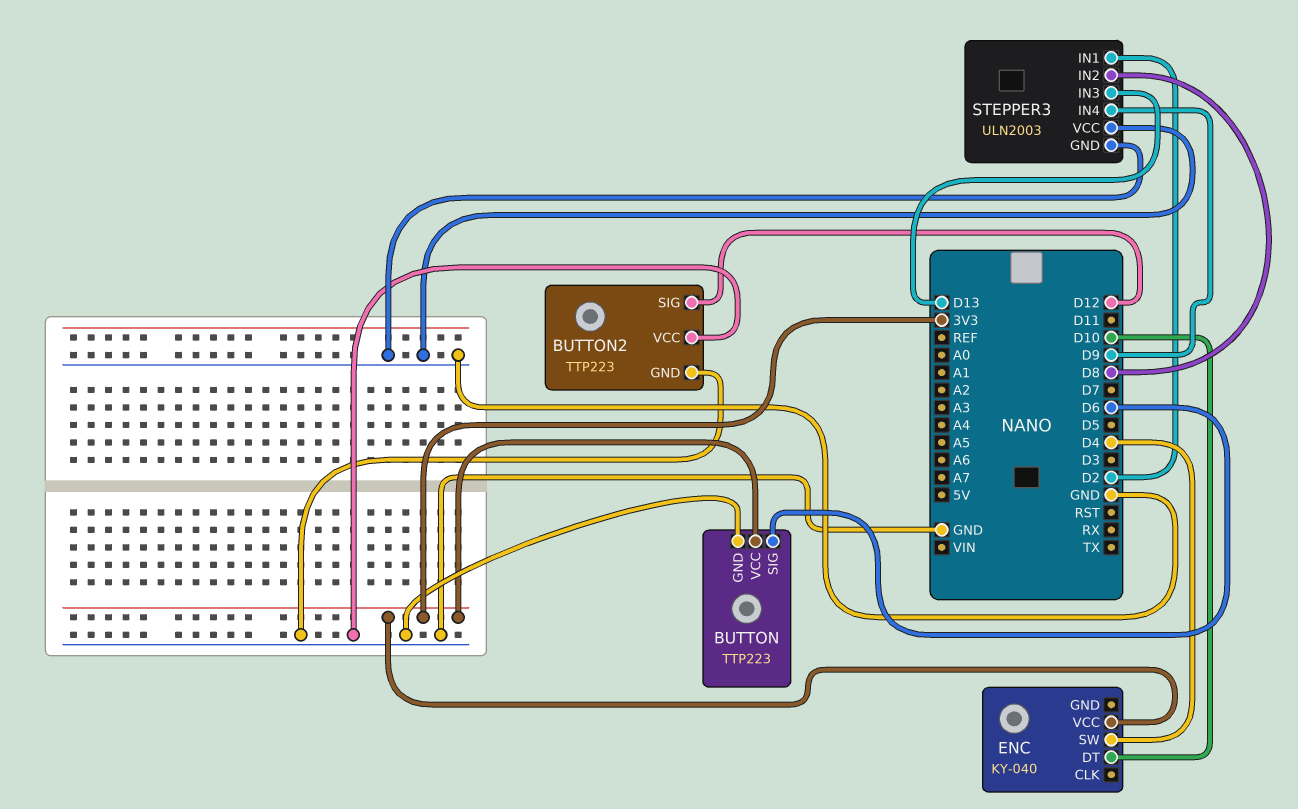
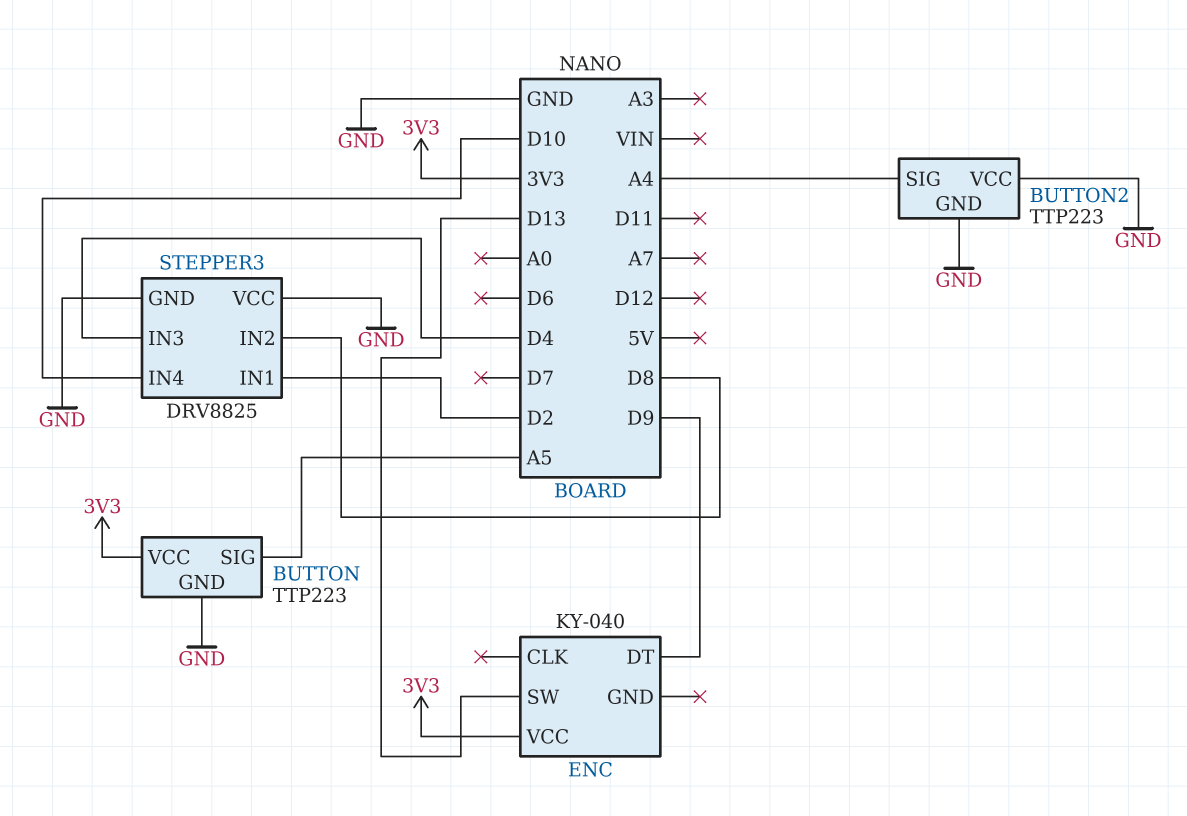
BUTTON pin SIG: D6 -> A5
BUTTON2 pin SIG: D12 -> A4
ENC pin DT: D10 -> D9
ENC pin SW: D4 -> D13
STEPPER3: ULN2003 -> DRV8825
STEPPER3 pin IN3: D13 -> D4
STEPPER3 pin IN4: D9 -> D10

